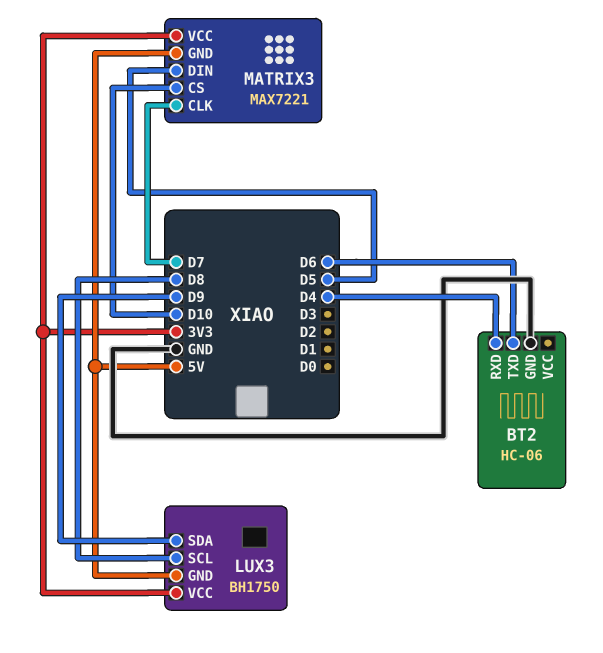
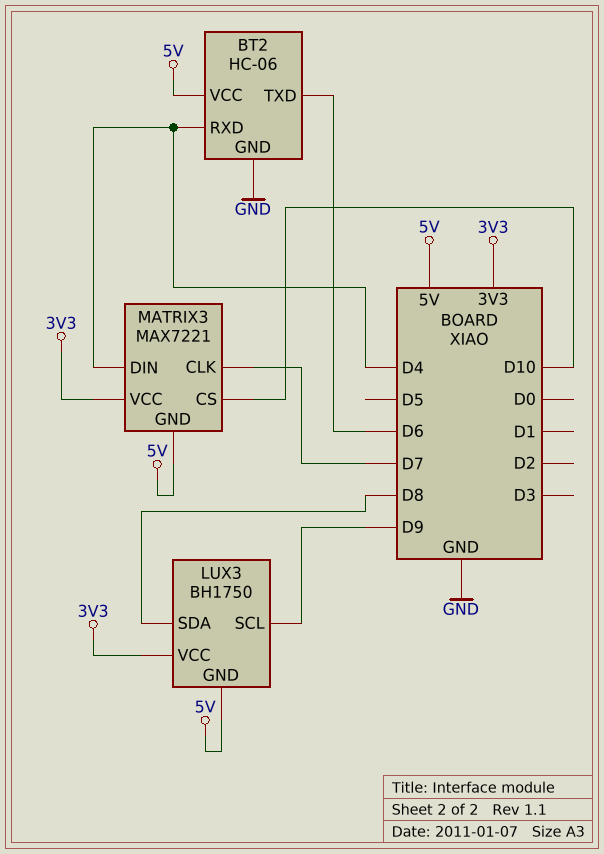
BT2 pin VCC: none -> 5V
LUX3 pin SCL: D8 -> D9
LUX3 pin SDA: D9 -> D8
MATRIX3 pin DIN: D5 -> D4

